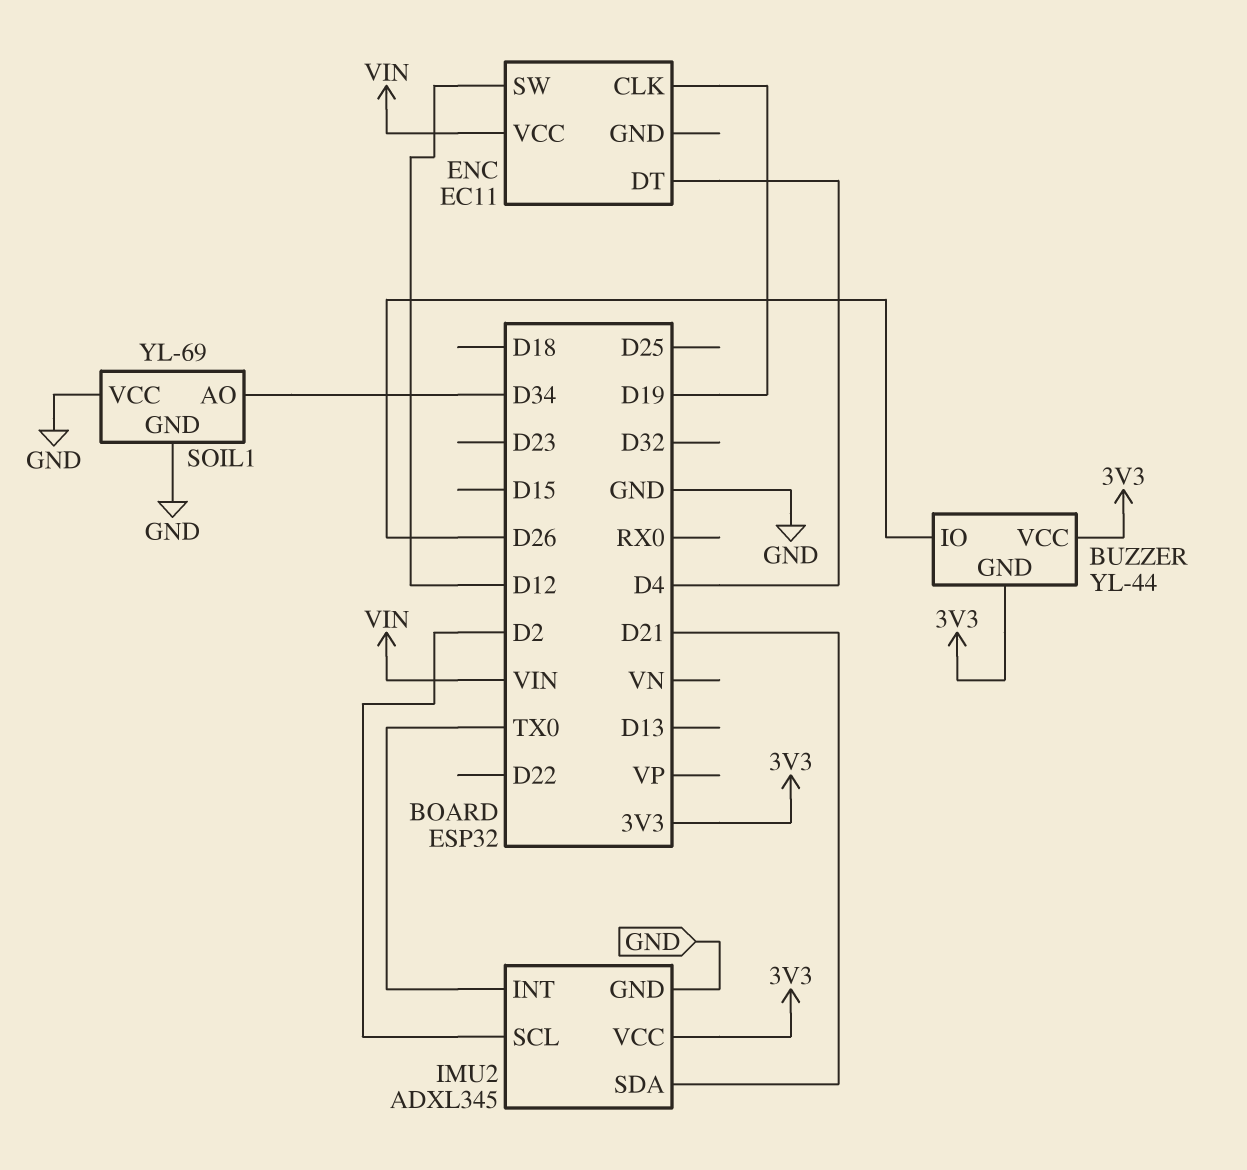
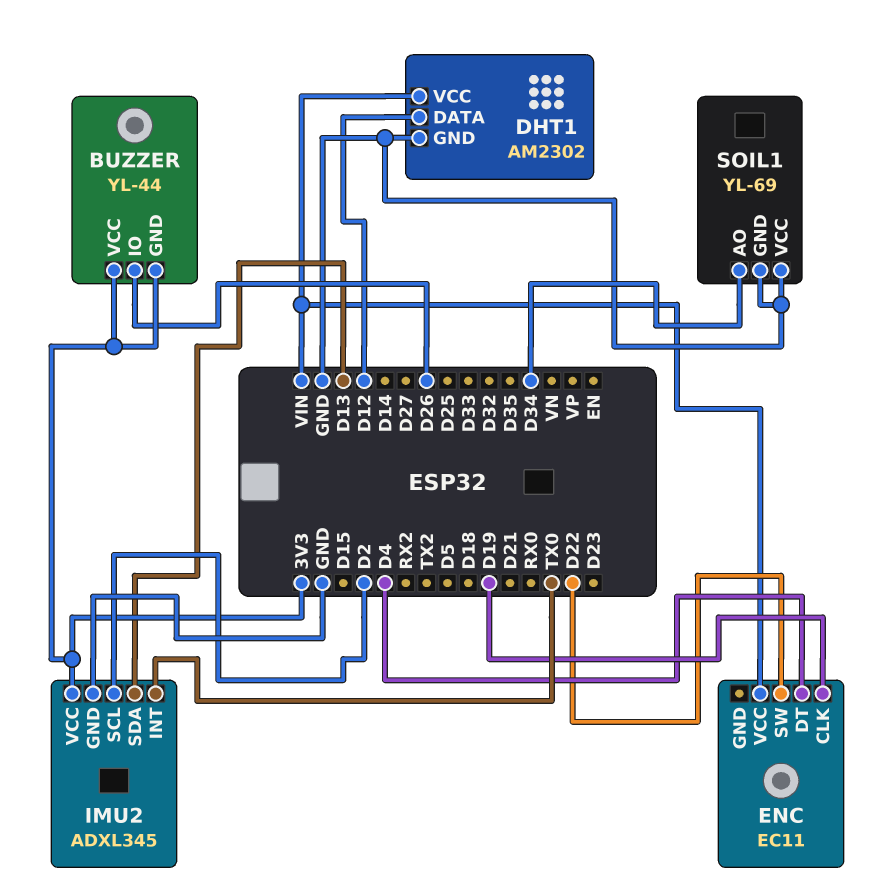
DHT1: none -> AM2302
DHT1 pin DATA: none -> D12
DHT1 pin GND: none -> GND
DHT1 pin VCC: none -> VIN
ENC pin SW: D12 -> D22
IMU2 pin SDA: D21 -> D13

